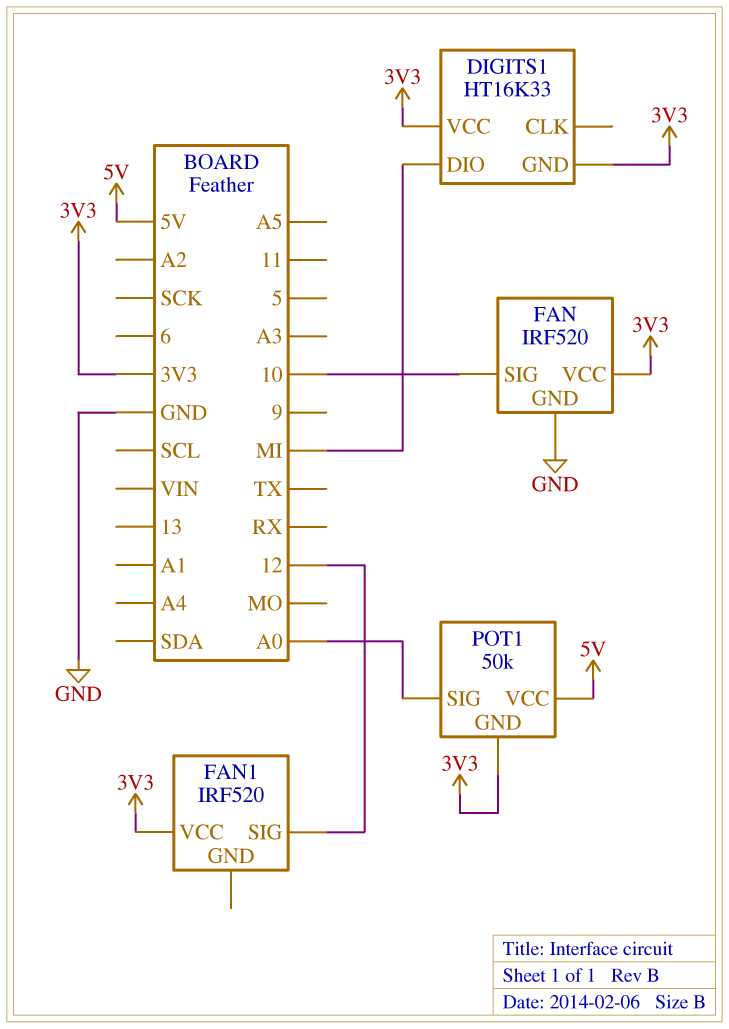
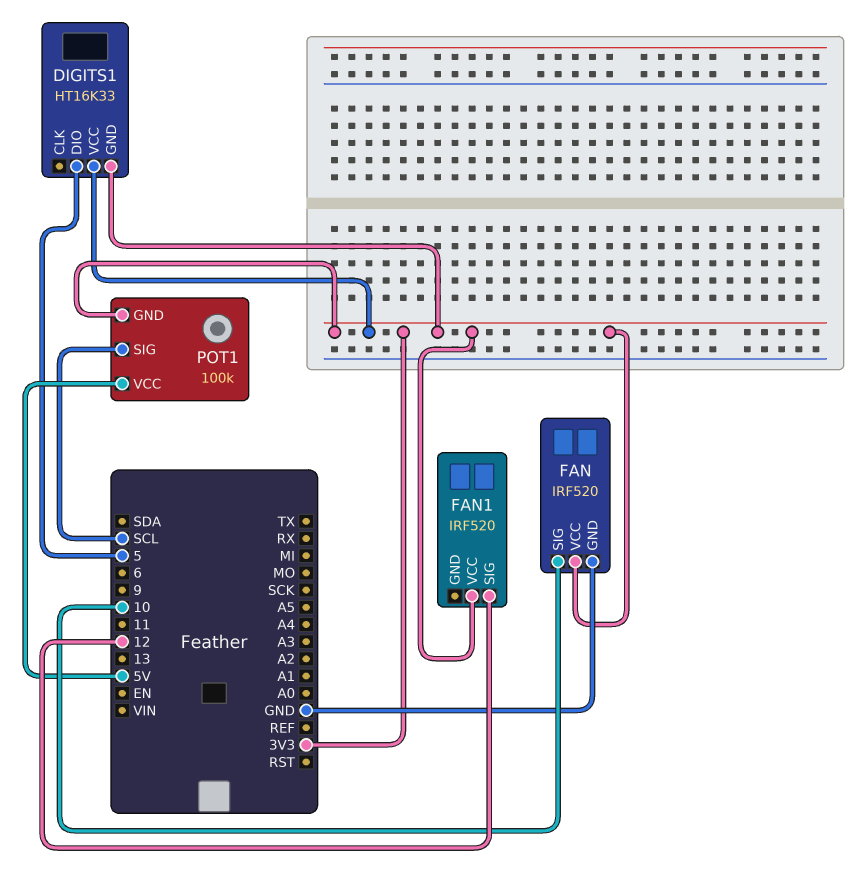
DIGITS1 pin DIO: MI -> 5
POT1: 50k -> 100k
POT1 pin SIG: A0 -> SCL

